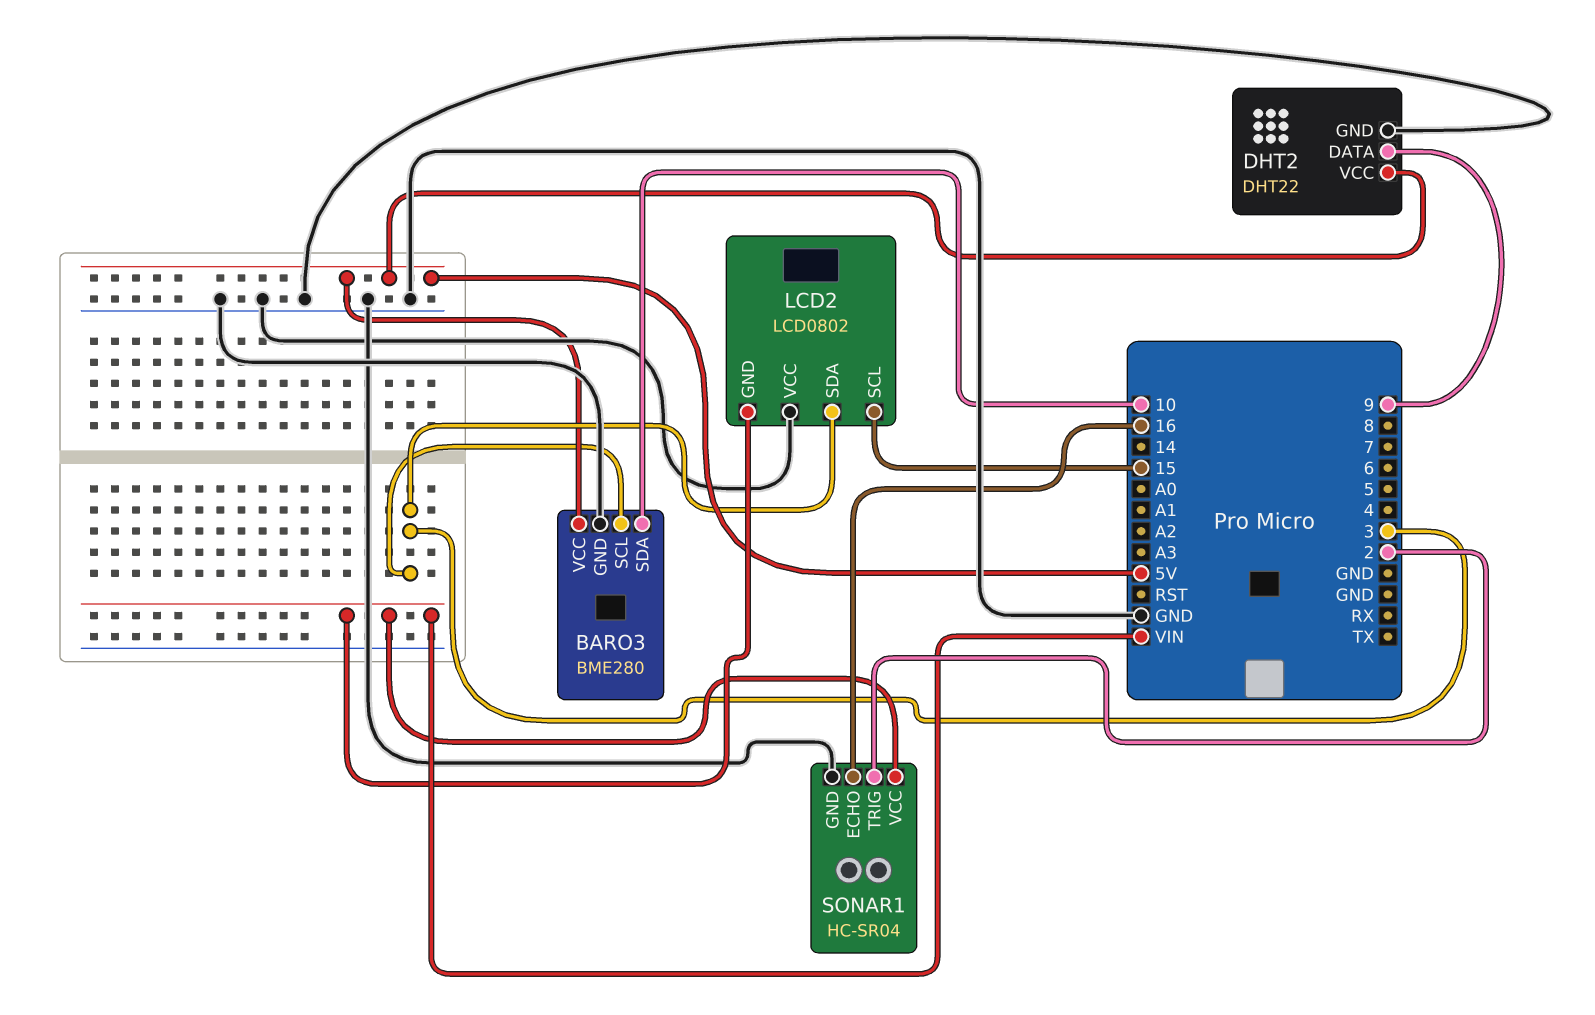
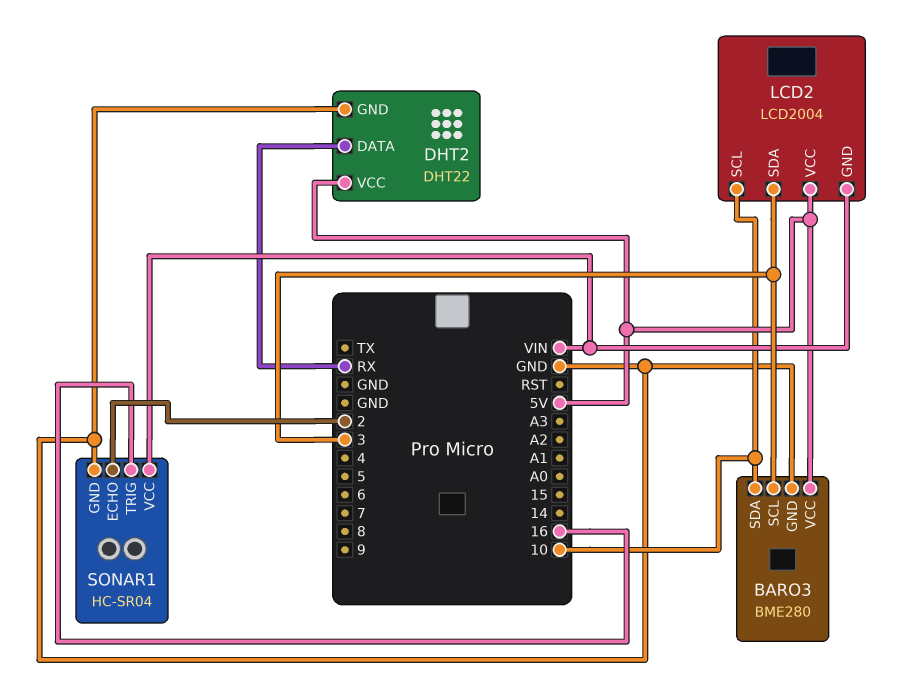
DHT2 pin DATA: 9 -> RX
LCD2: LCD0802 -> LCD2004
LCD2 pin SCL: 15 -> 10
LCD2 pin VCC: GND -> 5V
SONAR1 pin ECHO: 16 -> 2
SONAR1 pin TRIG: 2 -> 16

